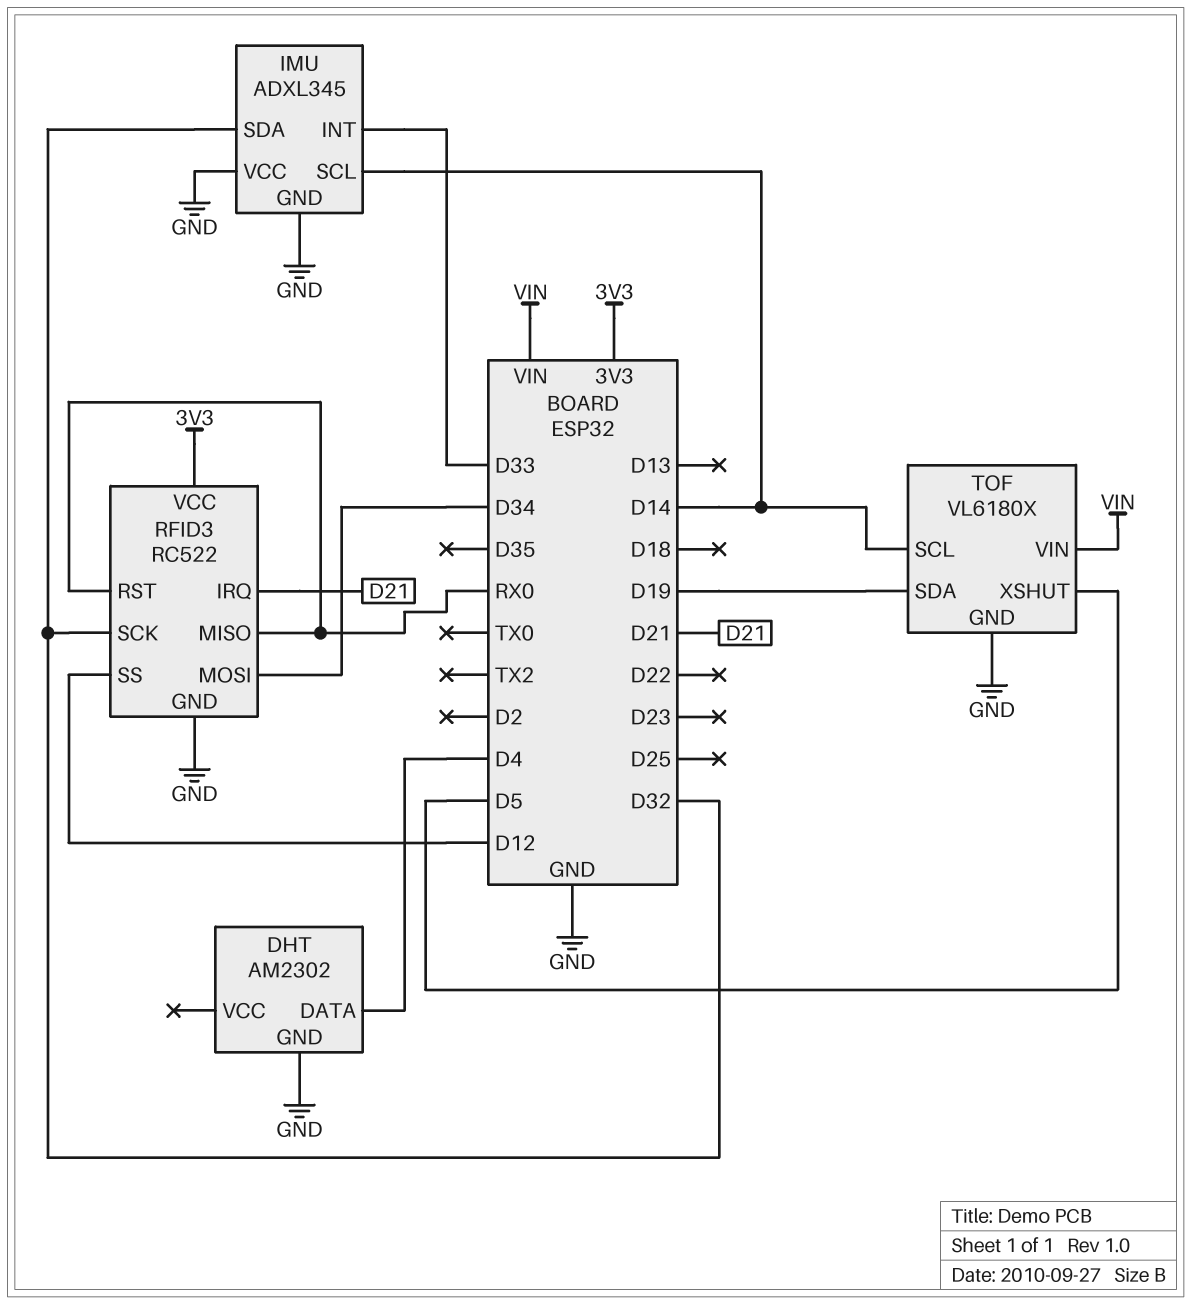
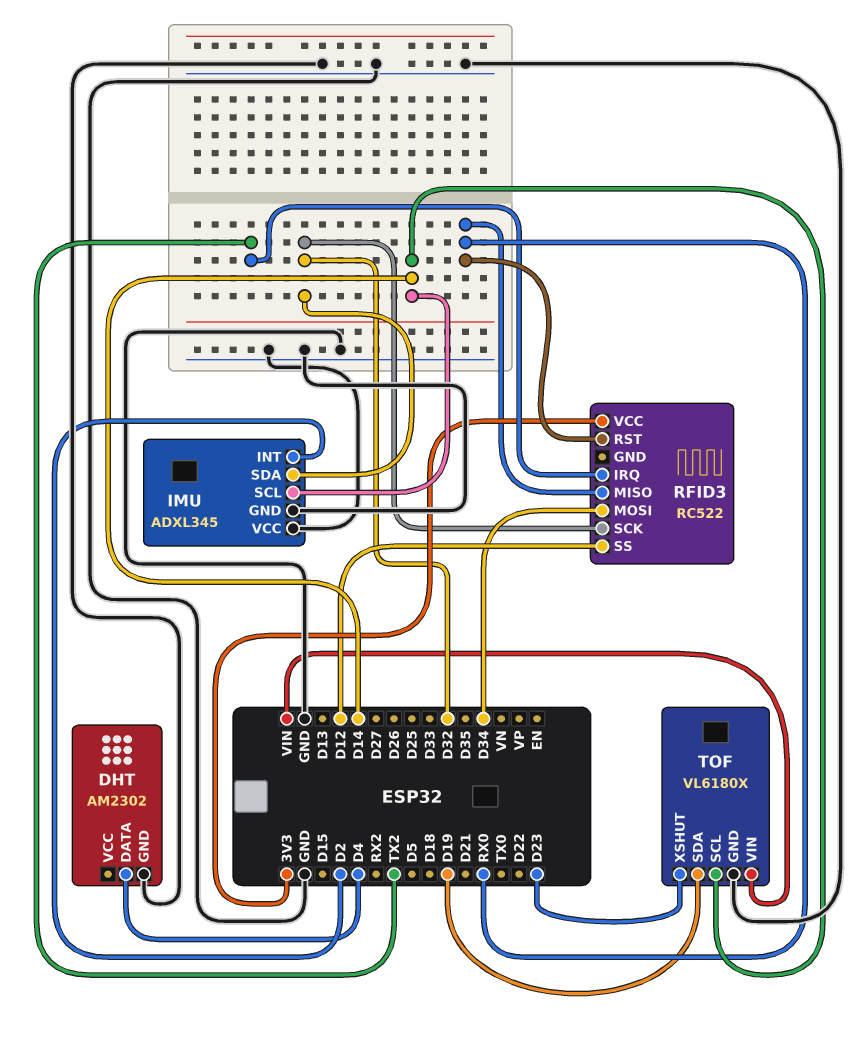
IMU pin INT: D33 -> D2
RFID3 pin GND: GND -> none
RFID3 pin IRQ: D21 -> TX2
TOF pin XSHUT: D5 -> D23

